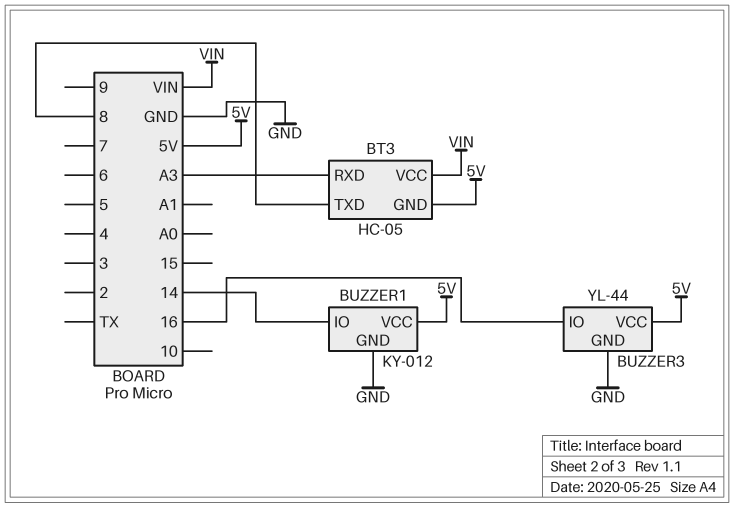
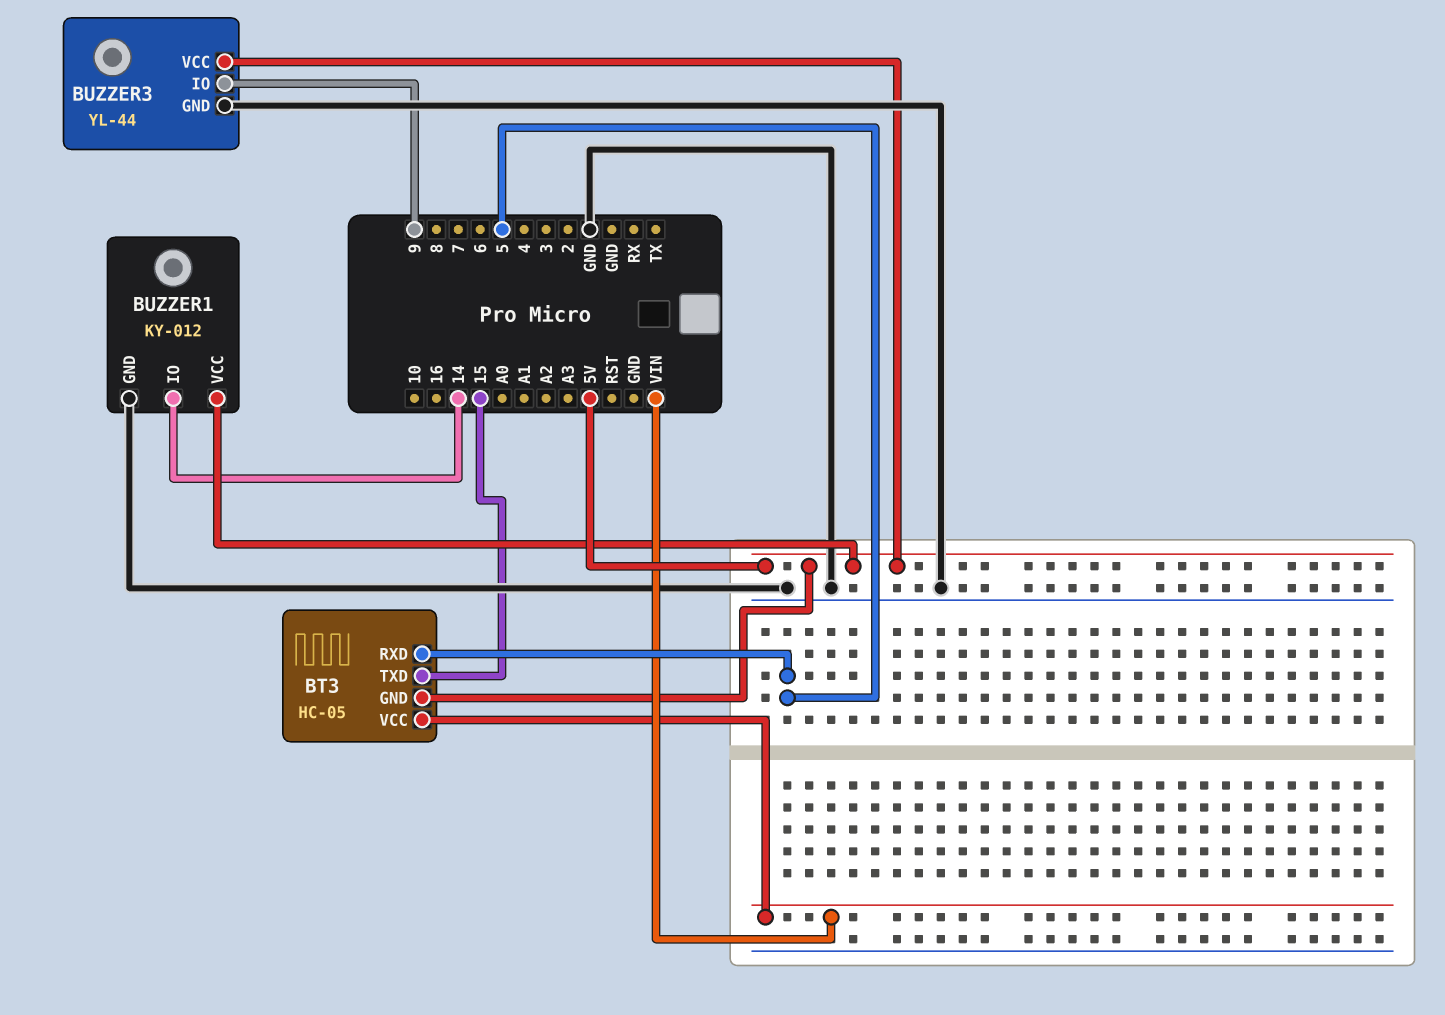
BT3 pin RXD: A3 -> 5
BT3 pin TXD: 8 -> 15
BUZZER3 pin IO: 16 -> 9

